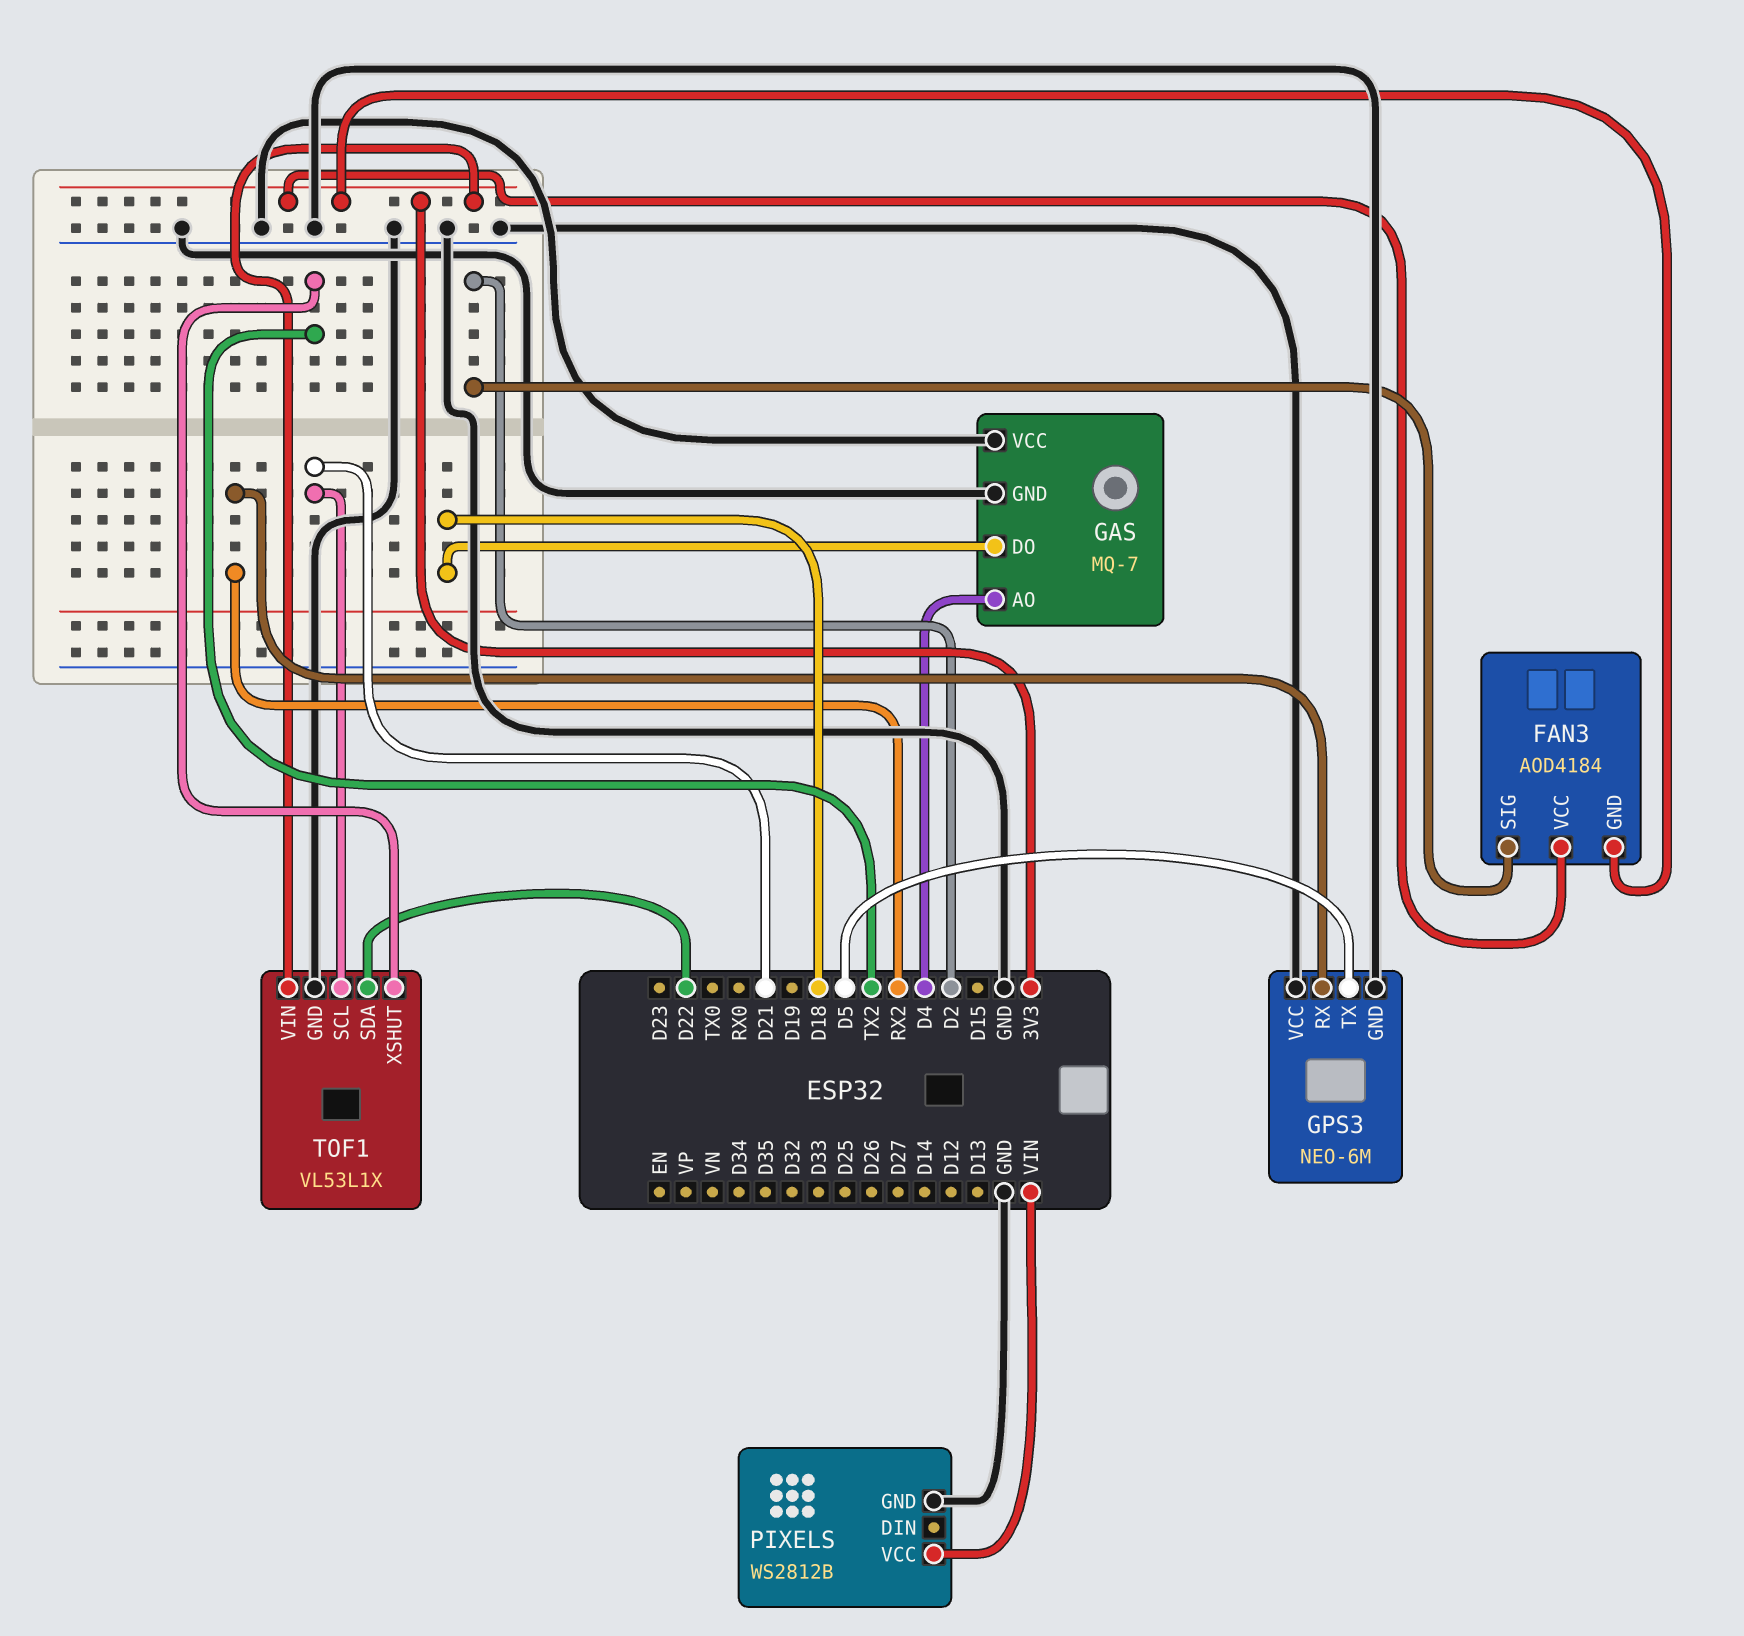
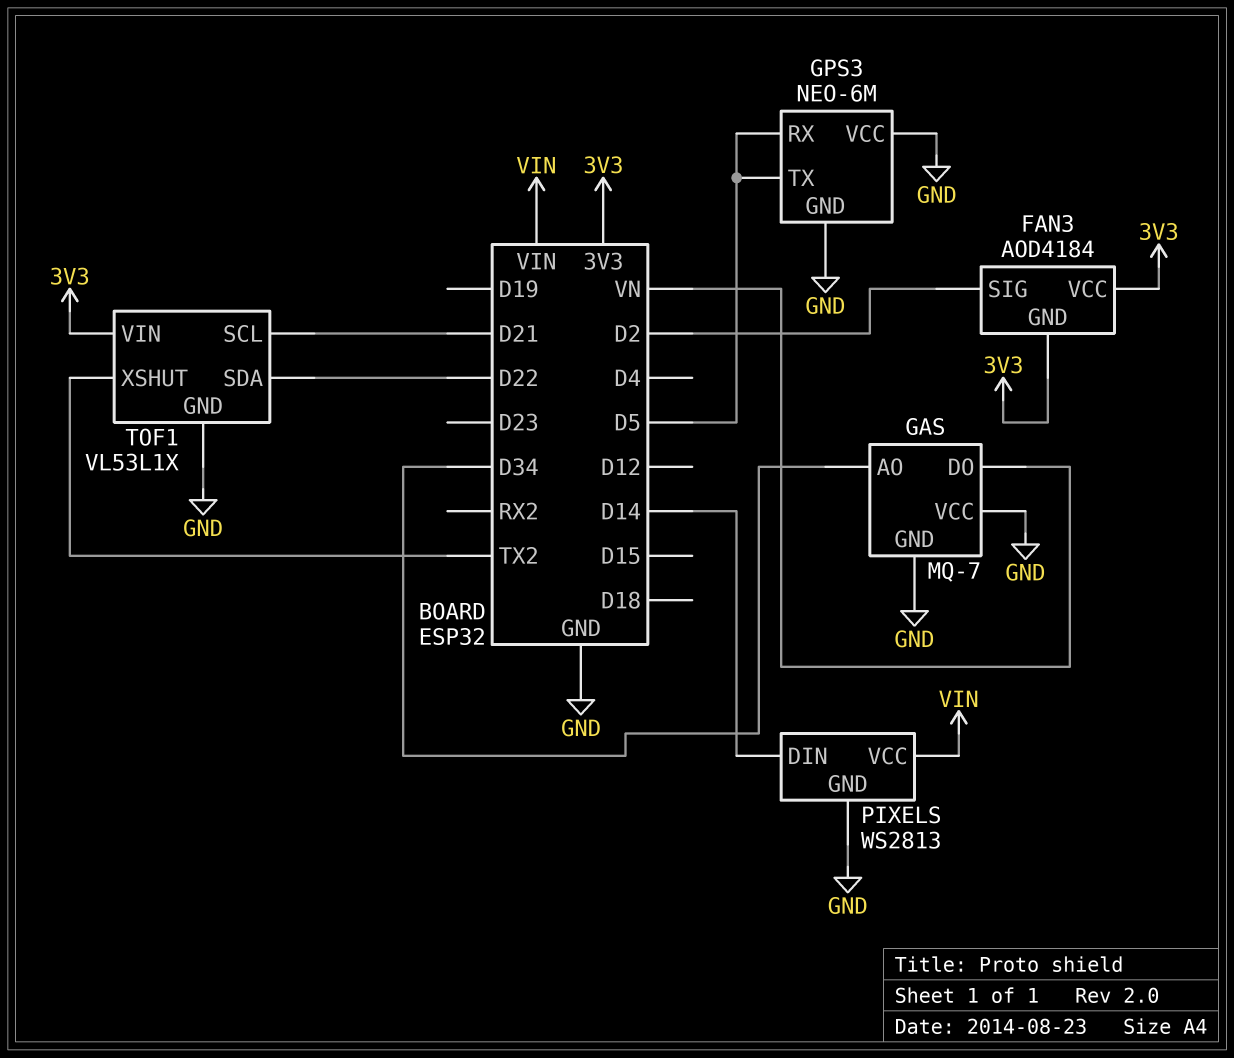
GAS pin AO: D4 -> D34
GAS pin DO: D18 -> VN
GPS3 pin RX: RX2 -> D5
PIXELS: WS2812B -> WS2813
PIXELS pin DIN: none -> D14

